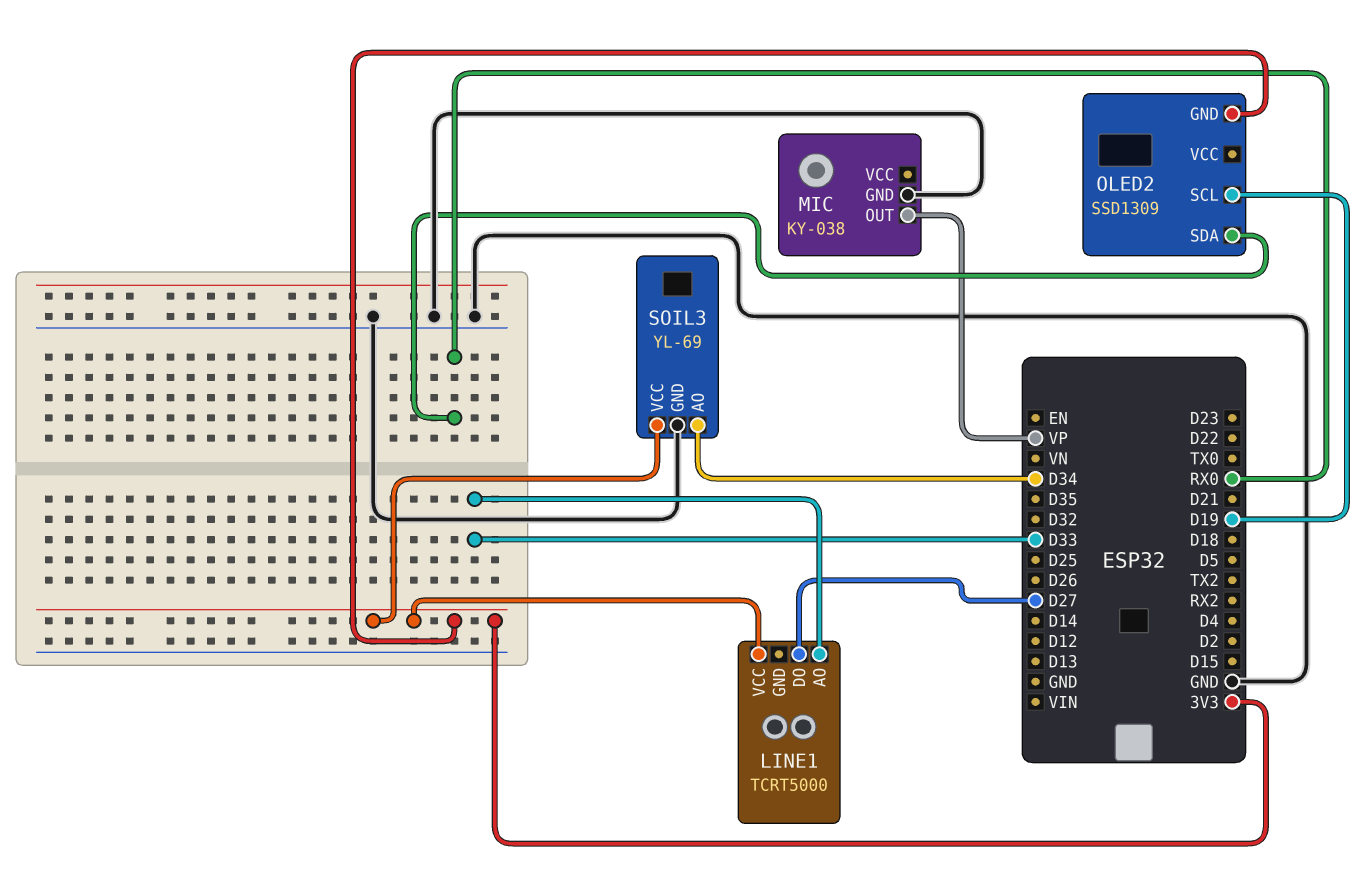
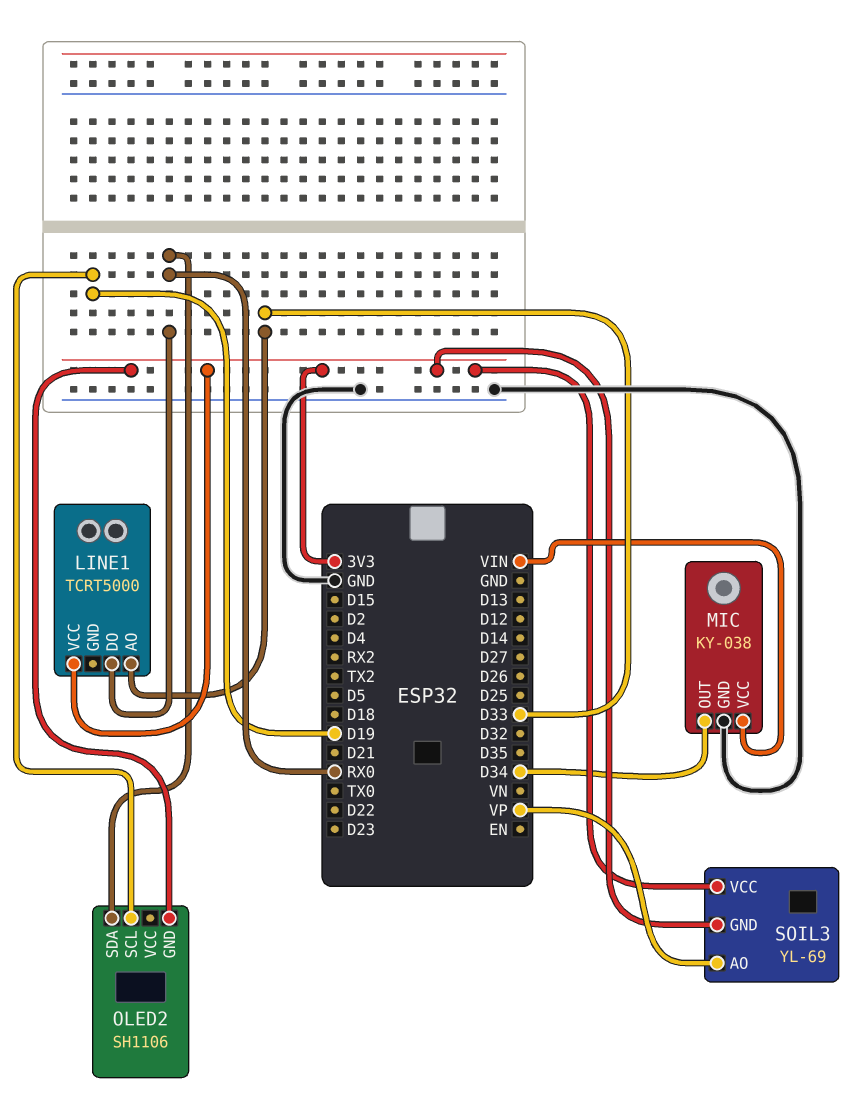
LINE1 pin DO: D27 -> RX0
MIC pin OUT: VP -> D34
MIC pin VCC: none -> VIN
OLED2: SSD1309 -> SH1106
SOIL3 pin AO: D34 -> VP
SOIL3 pin GND: GND -> 3V3

